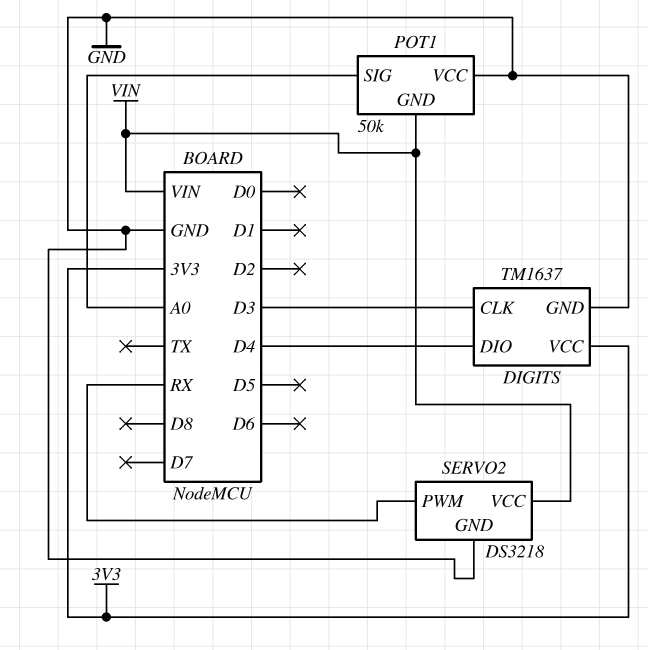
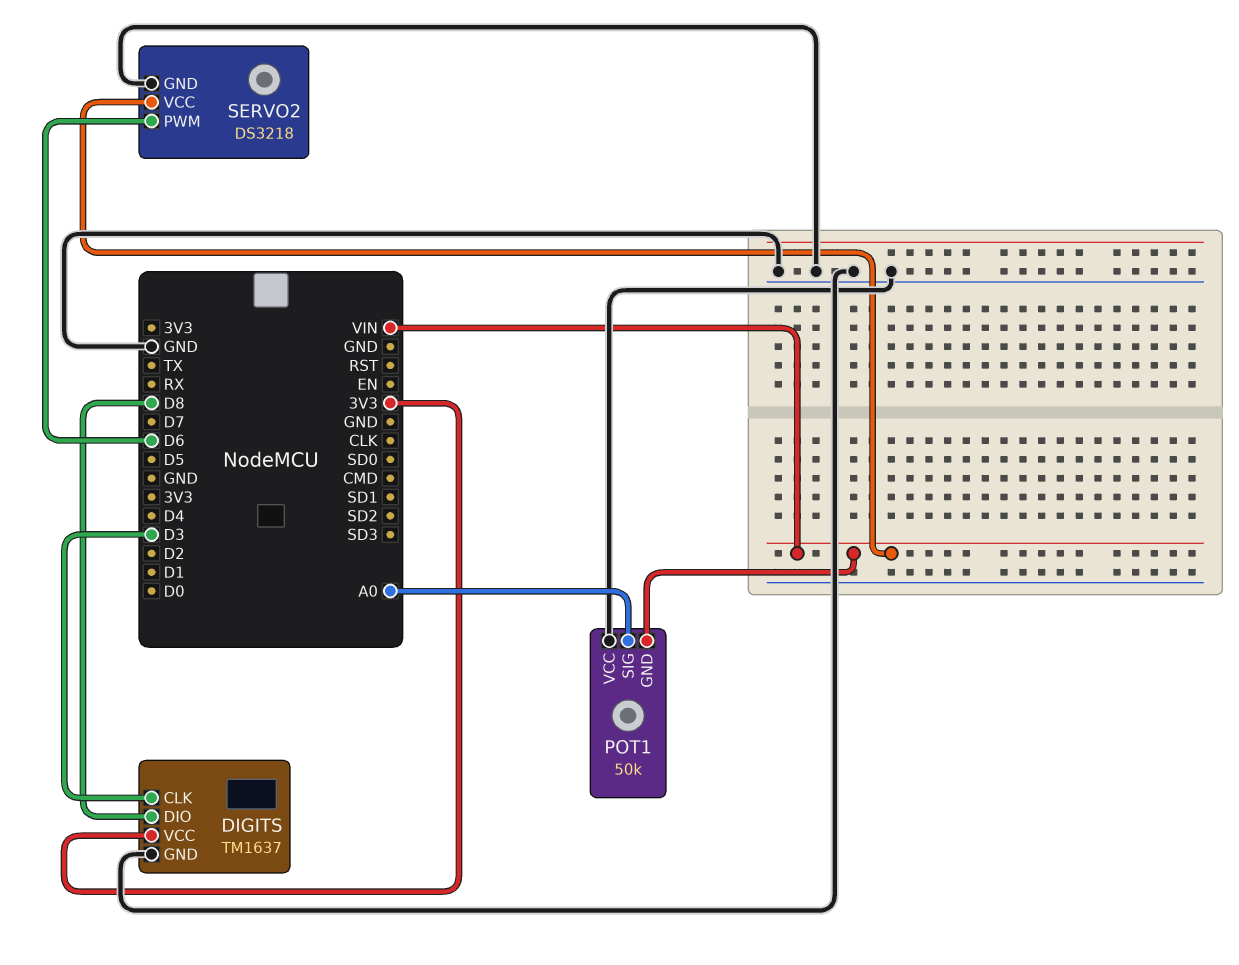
DIGITS pin DIO: D4 -> D8
SERVO2 pin PWM: RX -> D6

